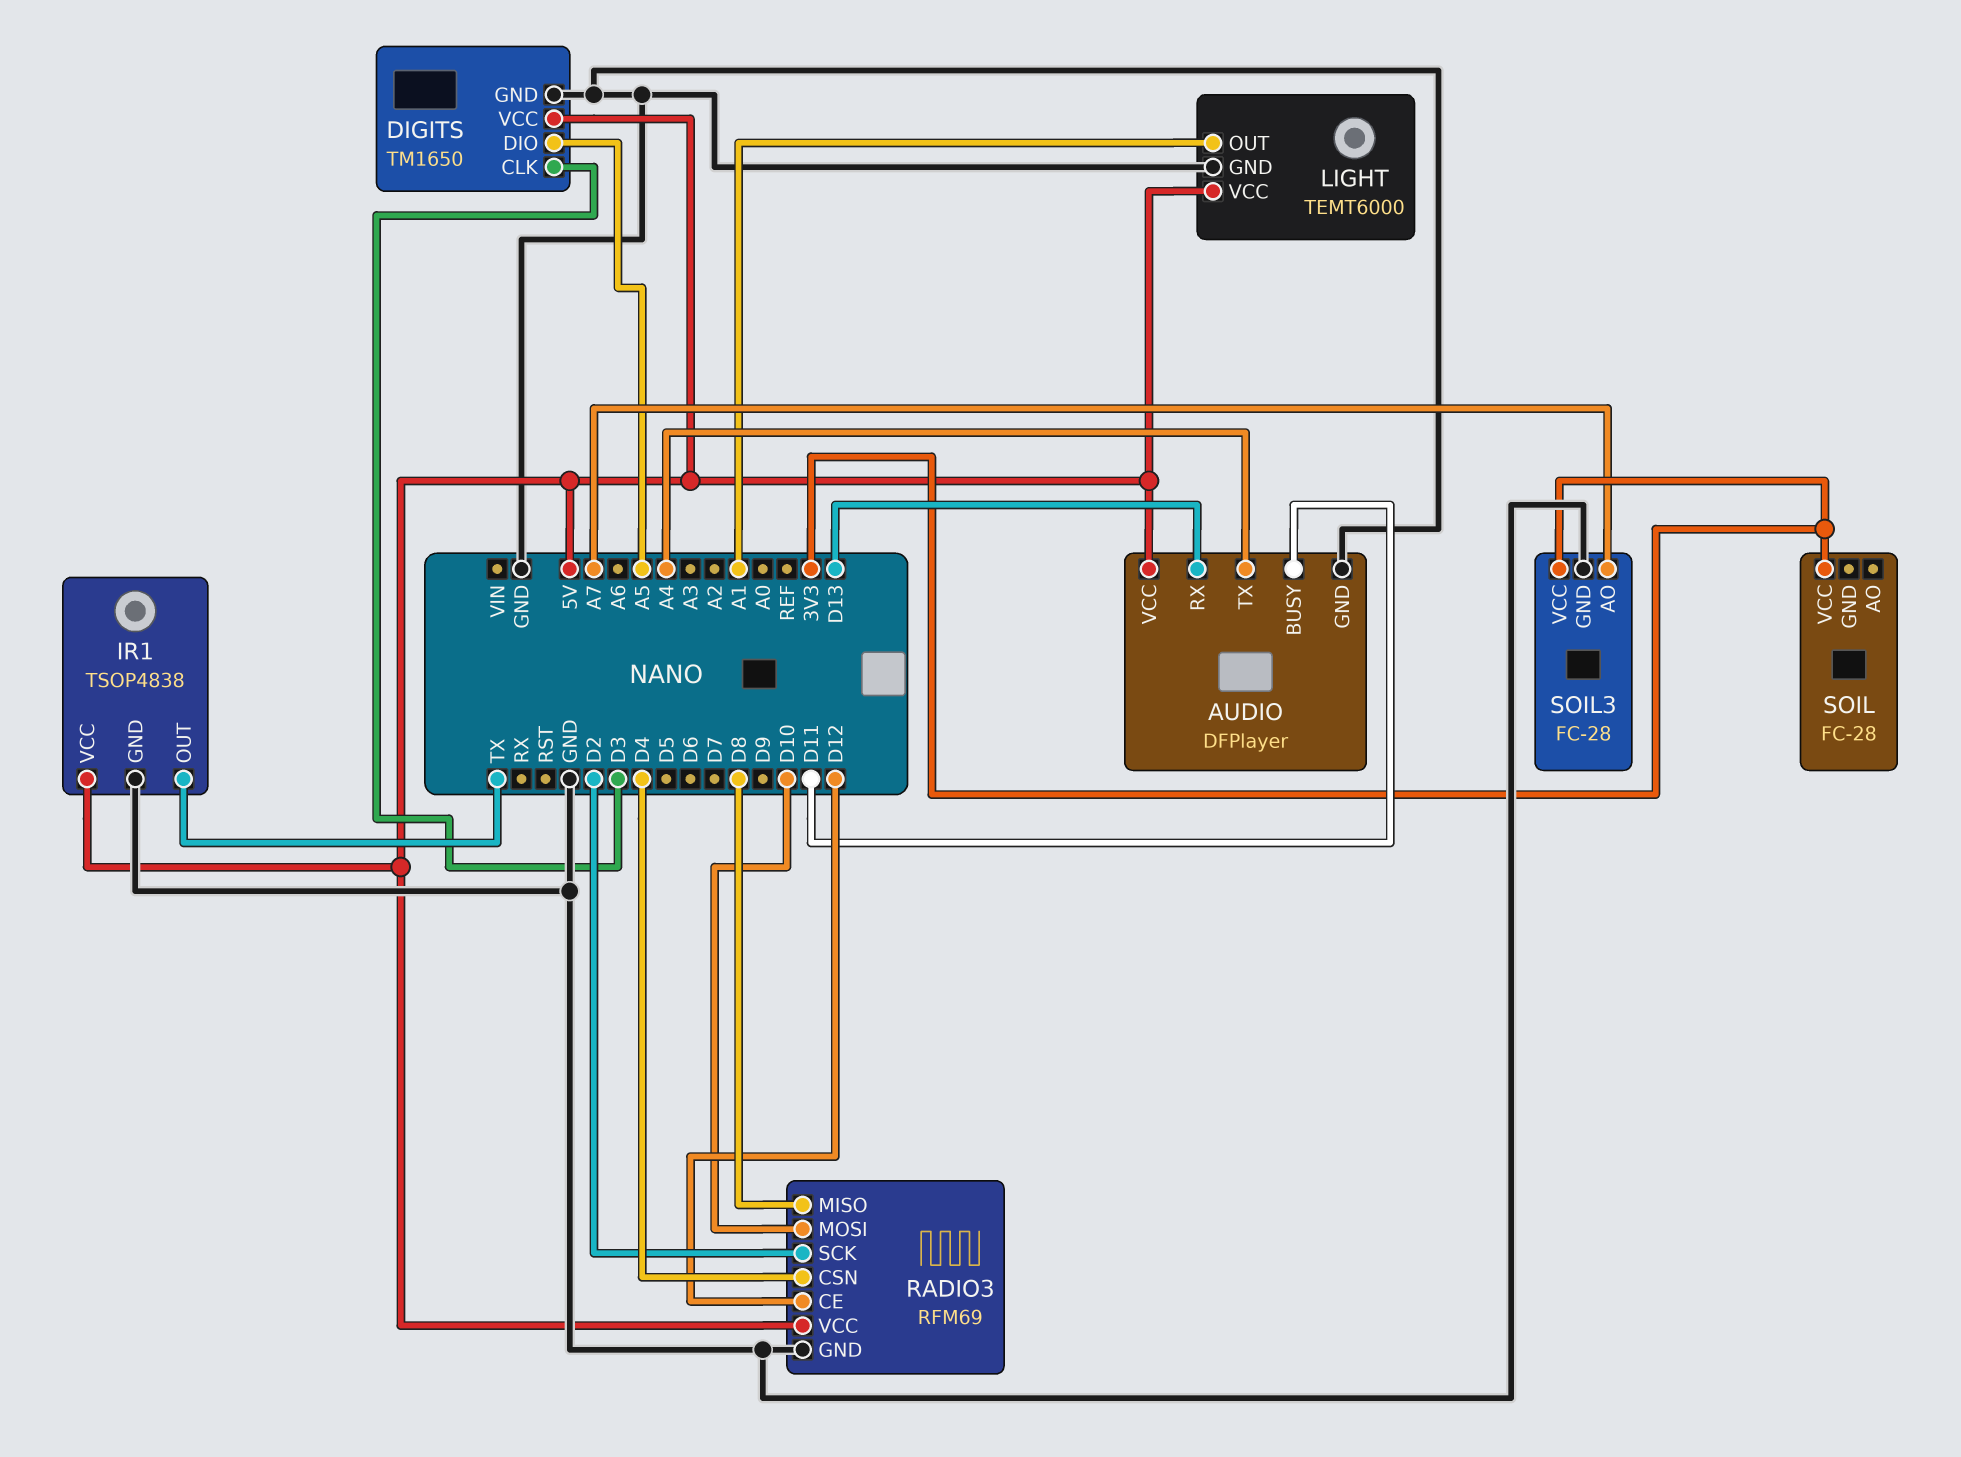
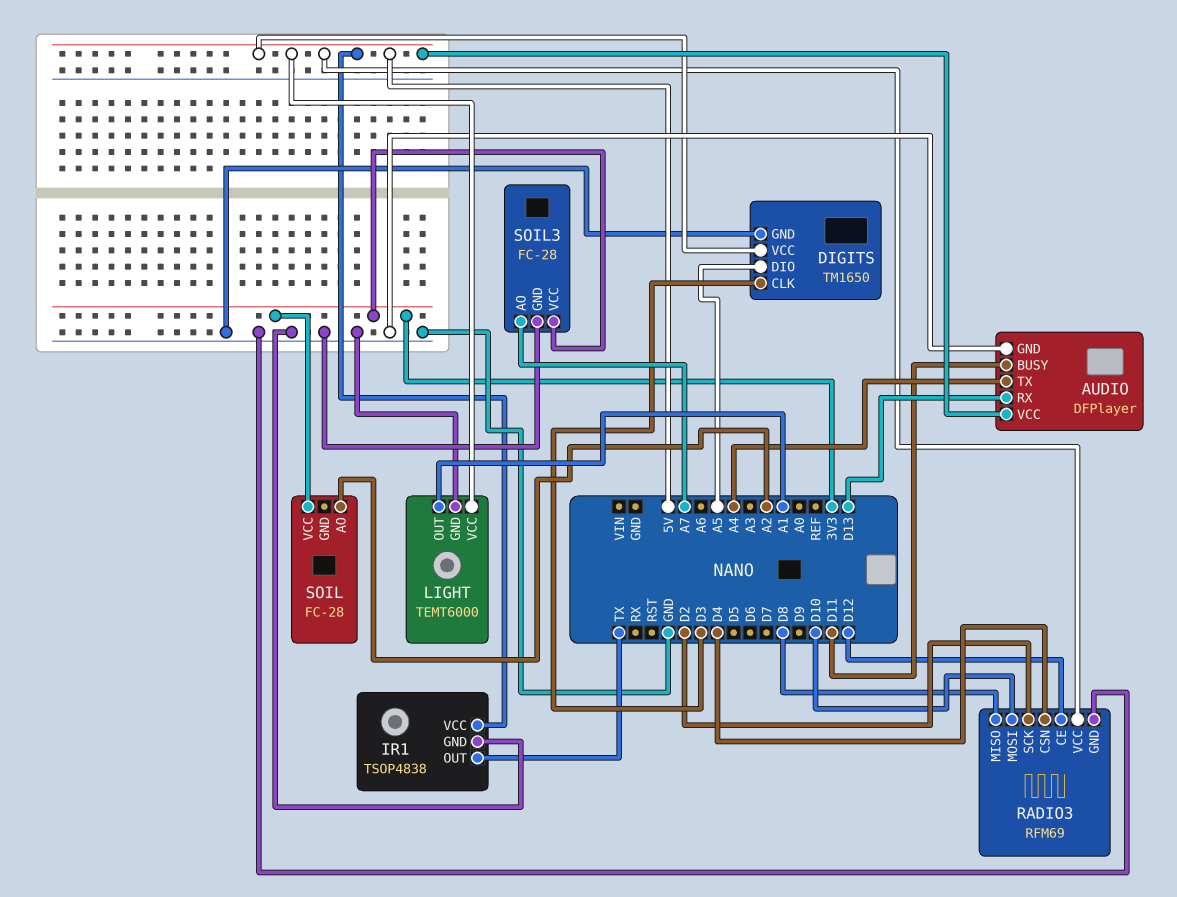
SOIL pin AO: none -> A2

